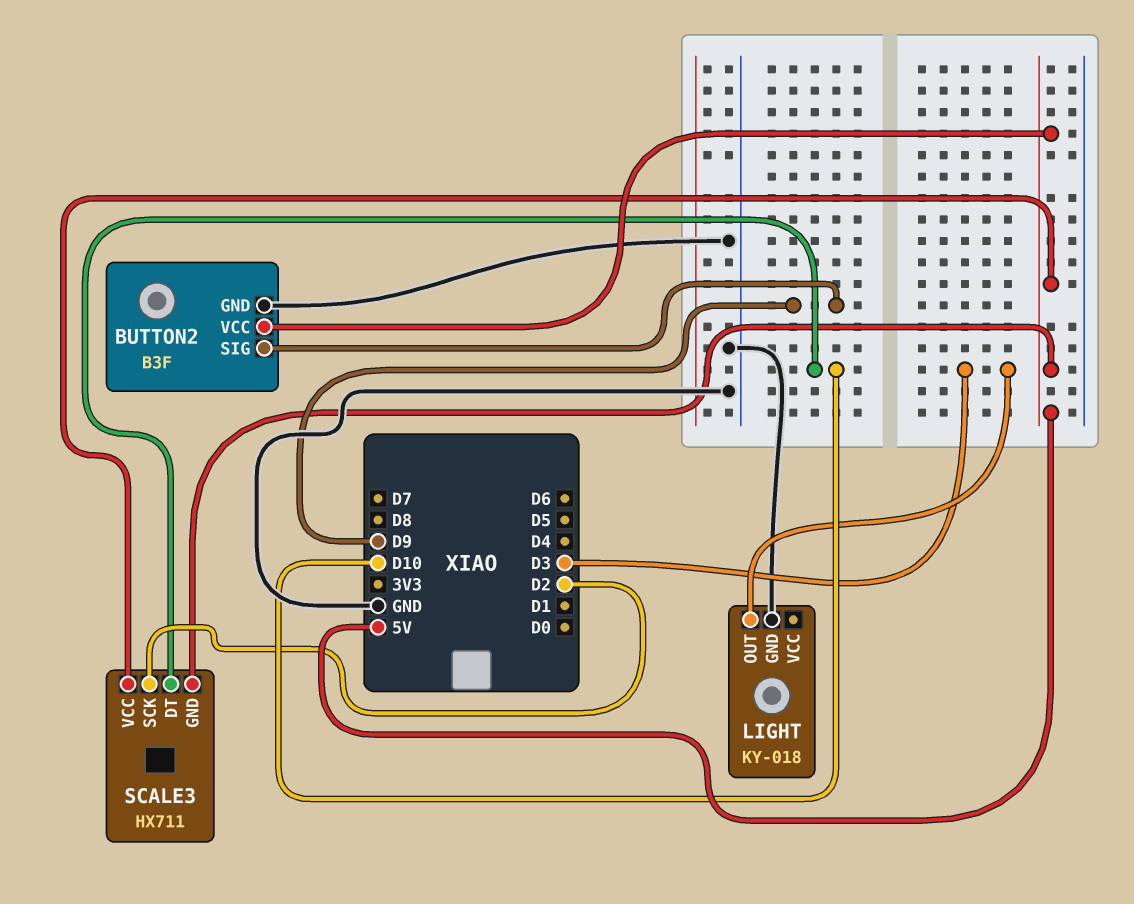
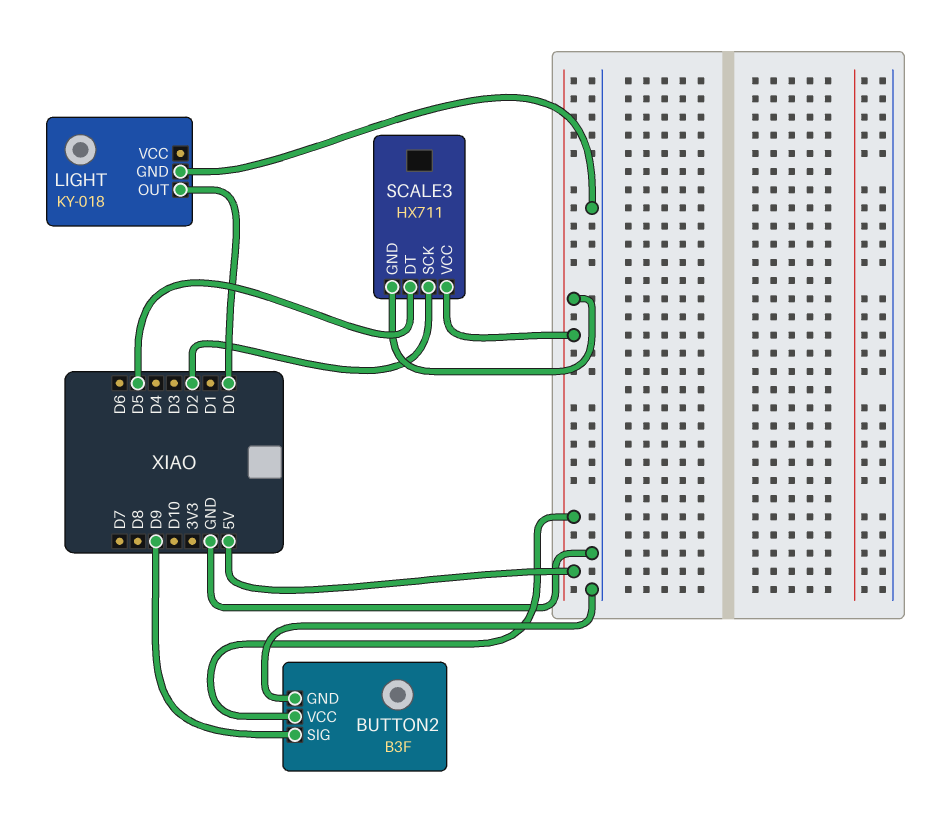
LIGHT pin OUT: D3 -> D0
SCALE3 pin DT: D10 -> D5

